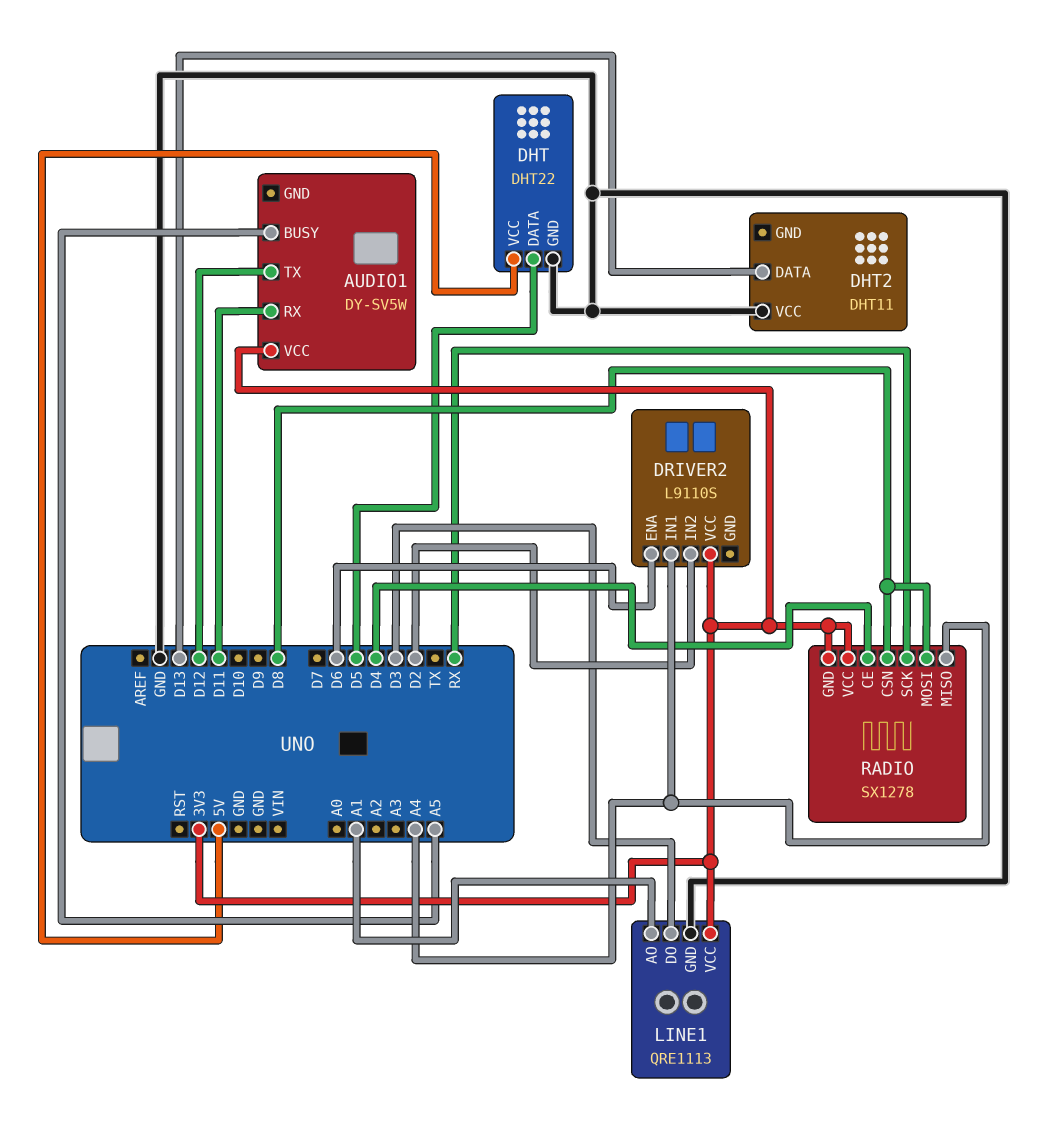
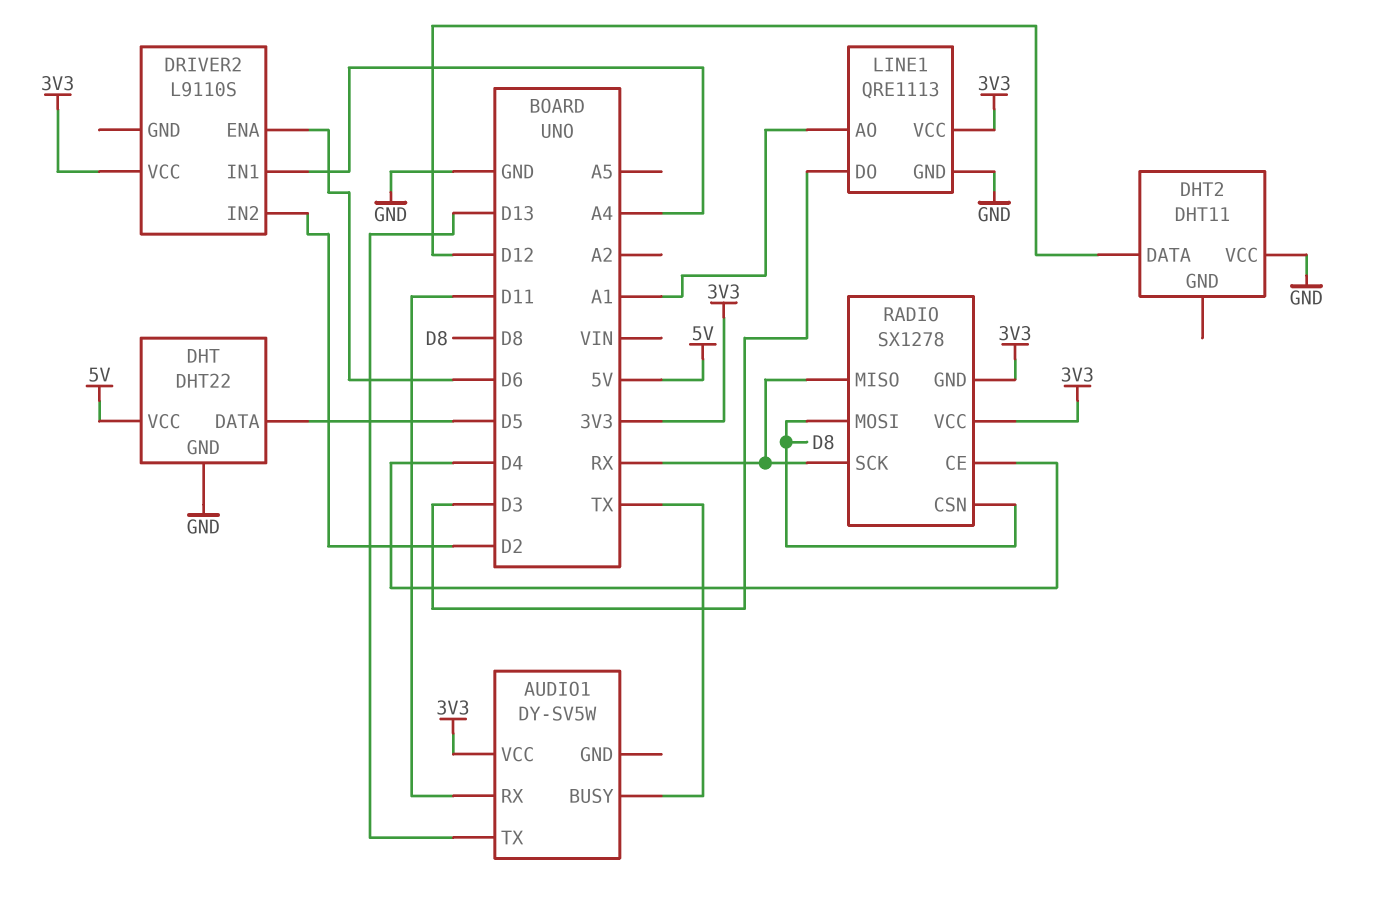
AUDIO1 pin BUSY: A5 -> TX
AUDIO1 pin TX: D12 -> D13
DHT2 pin DATA: D13 -> D12
RADIO pin MISO: A4 -> RX

